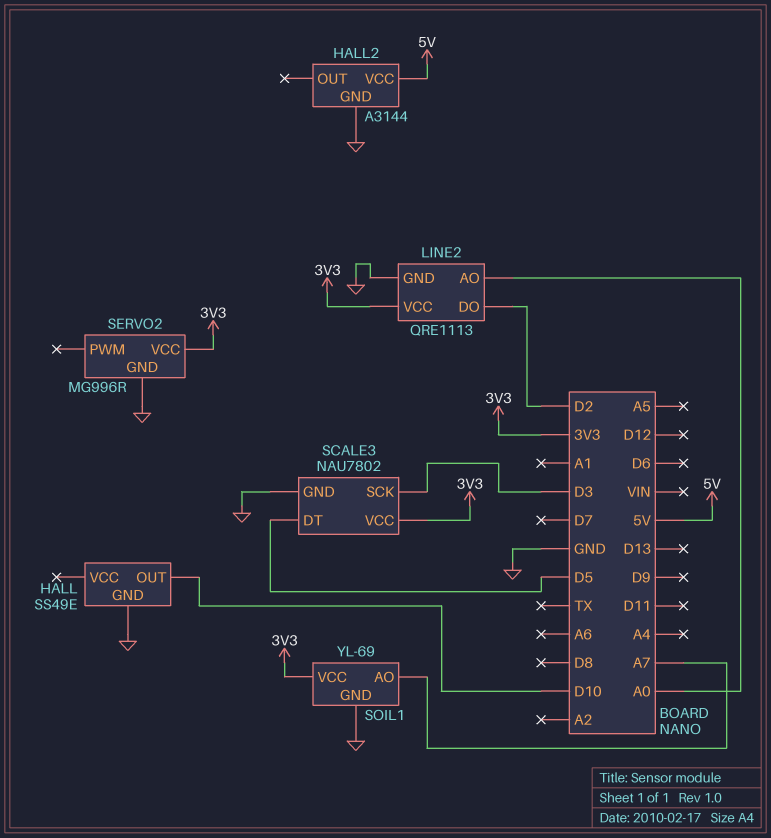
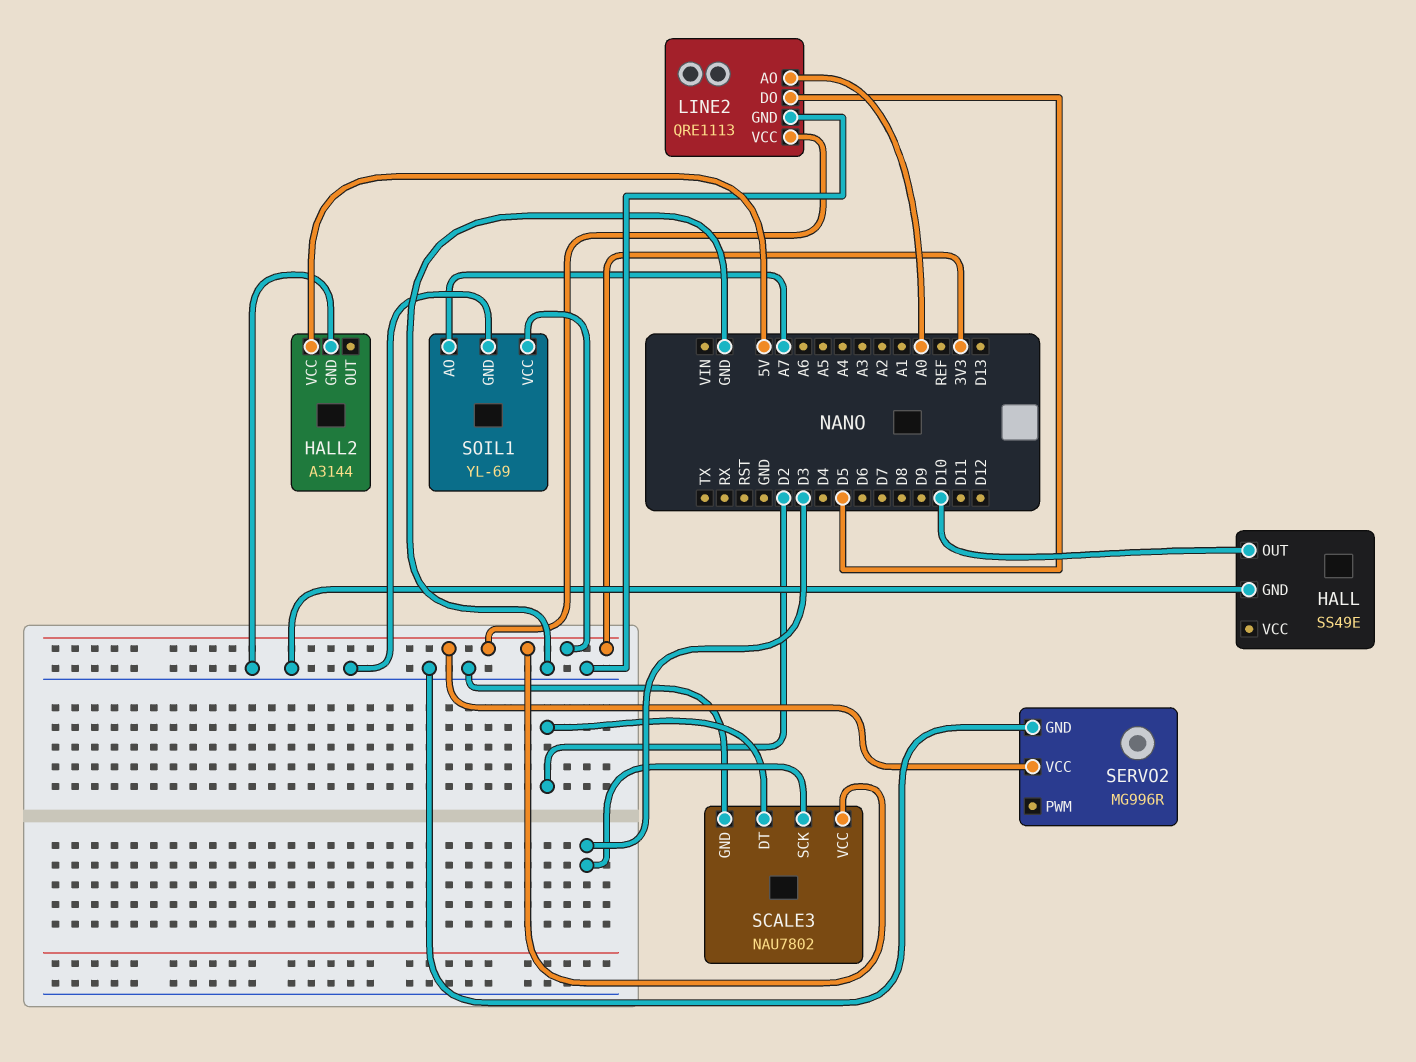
LINE2 pin DO: D2 -> D5
SCALE3 pin DT: D5 -> D2

